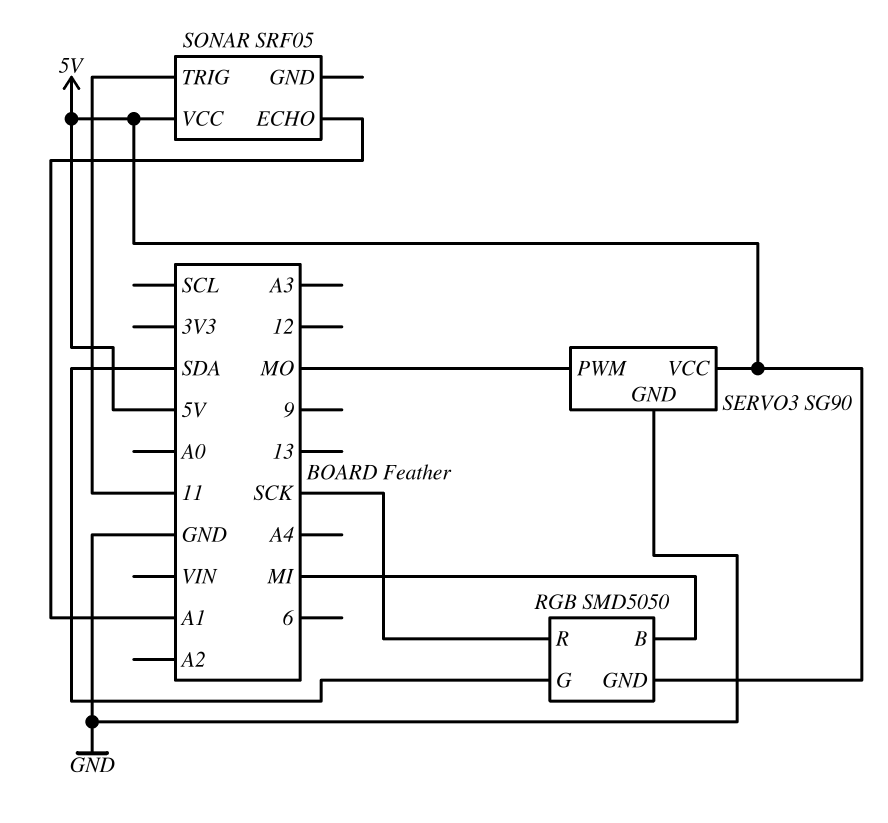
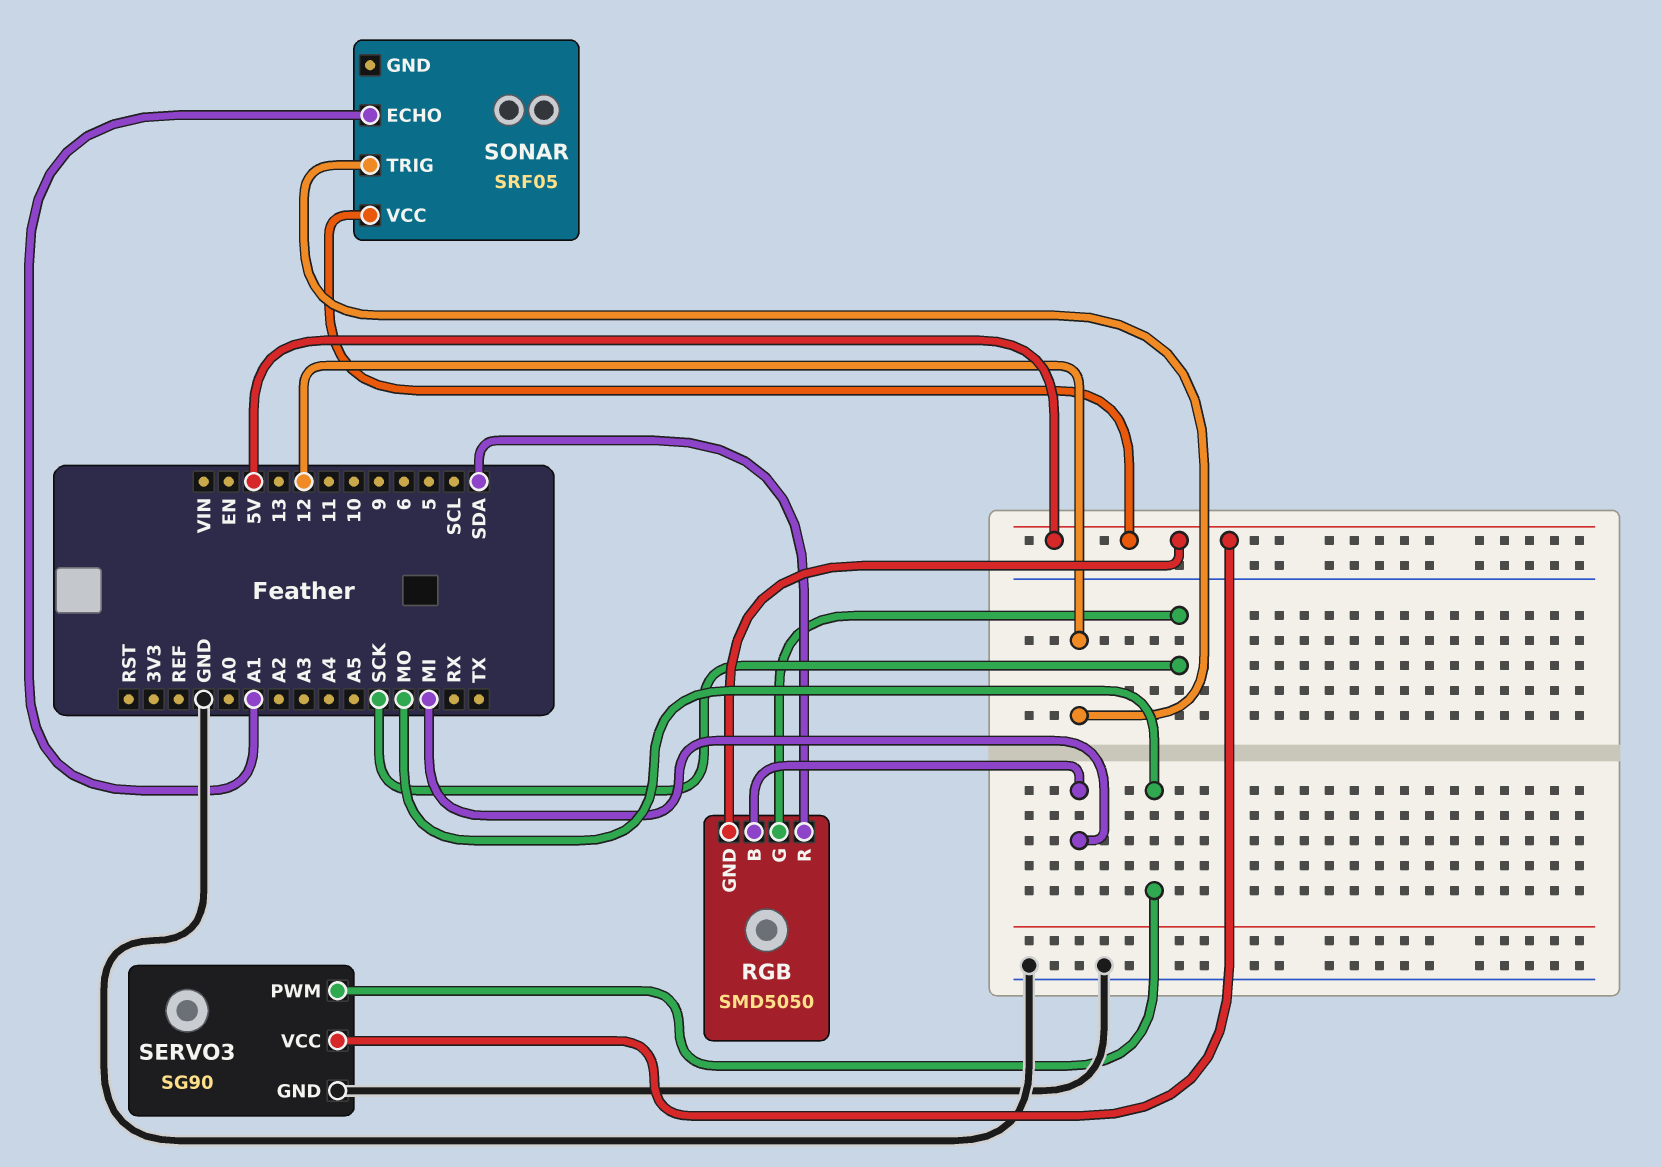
RGB pin G: SDA -> SCK
RGB pin R: SCK -> SDA
SONAR pin TRIG: 11 -> 12

